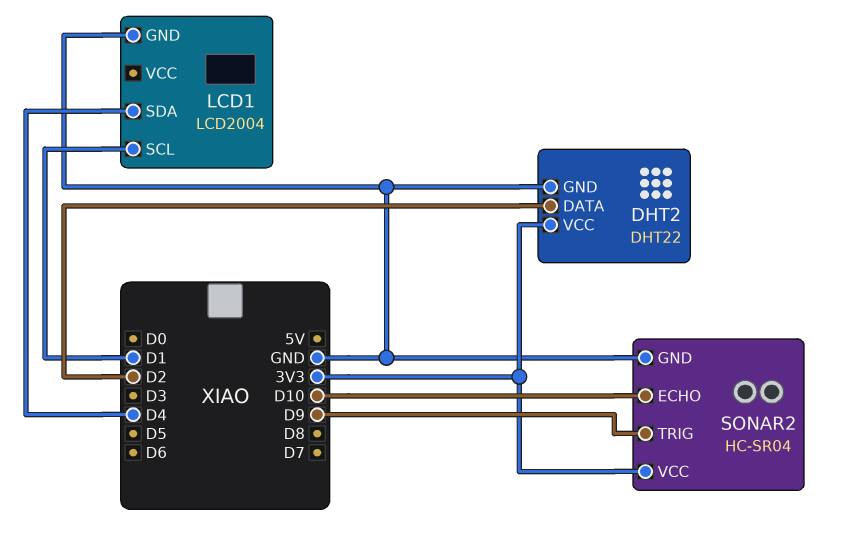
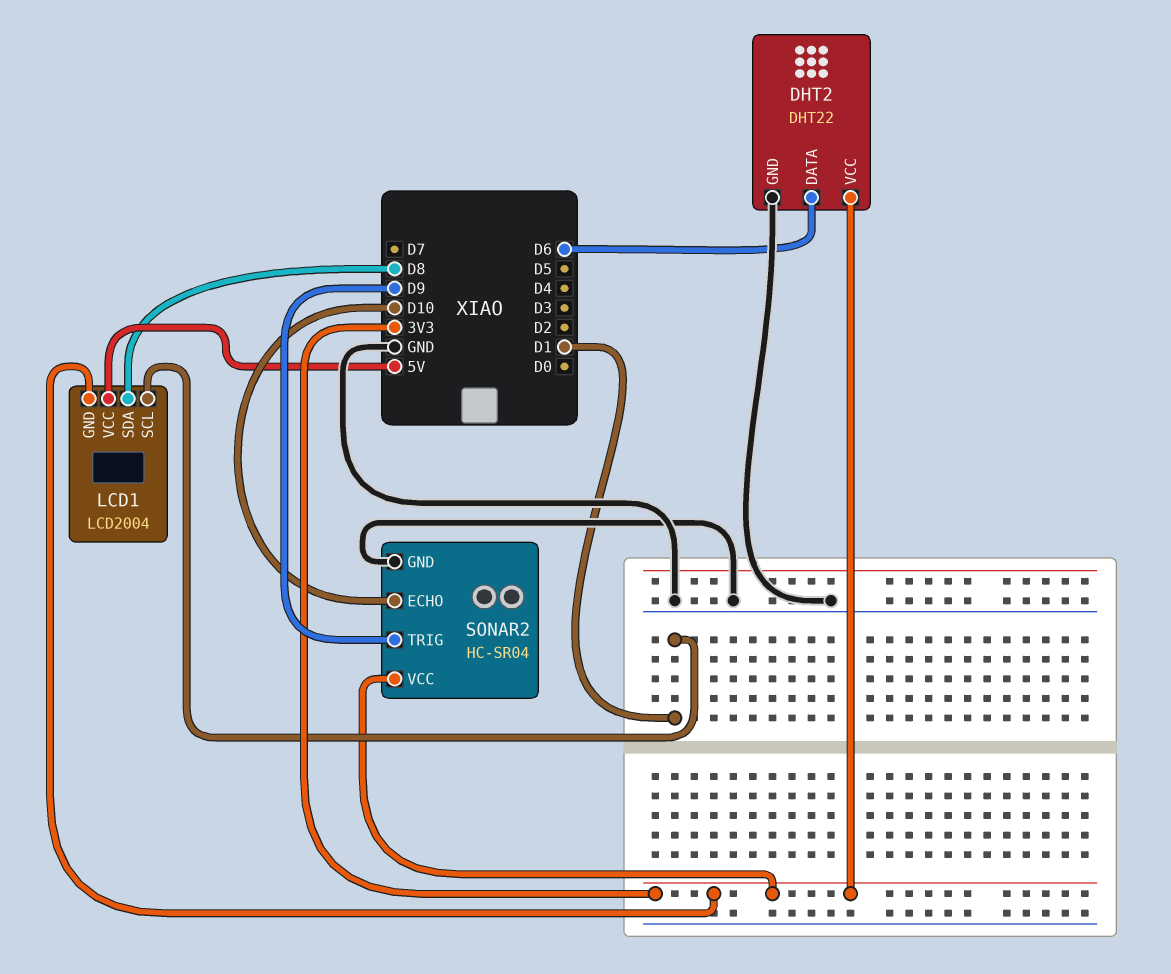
DHT2 pin DATA: D2 -> D6
LCD1 pin GND: GND -> 3V3
LCD1 pin SDA: D4 -> D8
LCD1 pin VCC: none -> 5V

